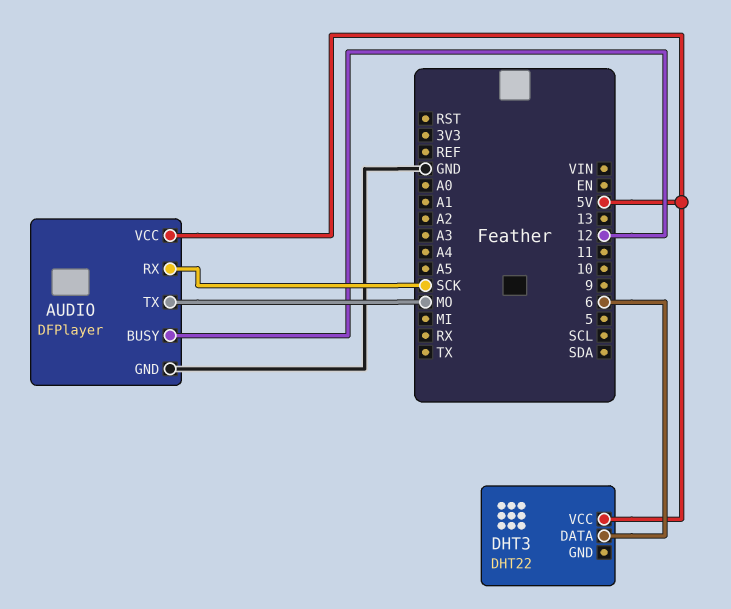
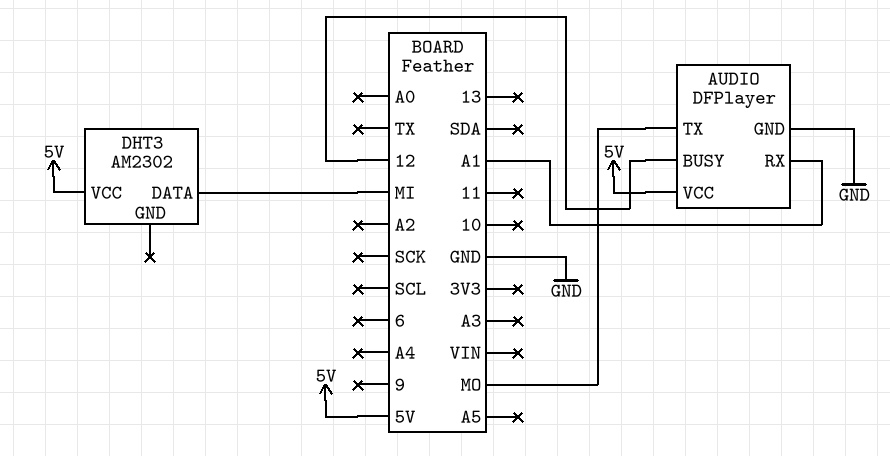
AUDIO pin RX: SCK -> A1
DHT3: DHT22 -> AM2302
DHT3 pin DATA: 6 -> MI

